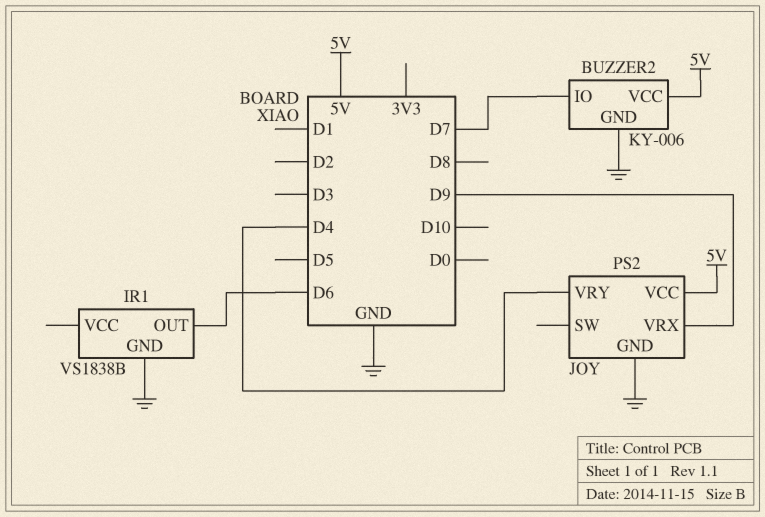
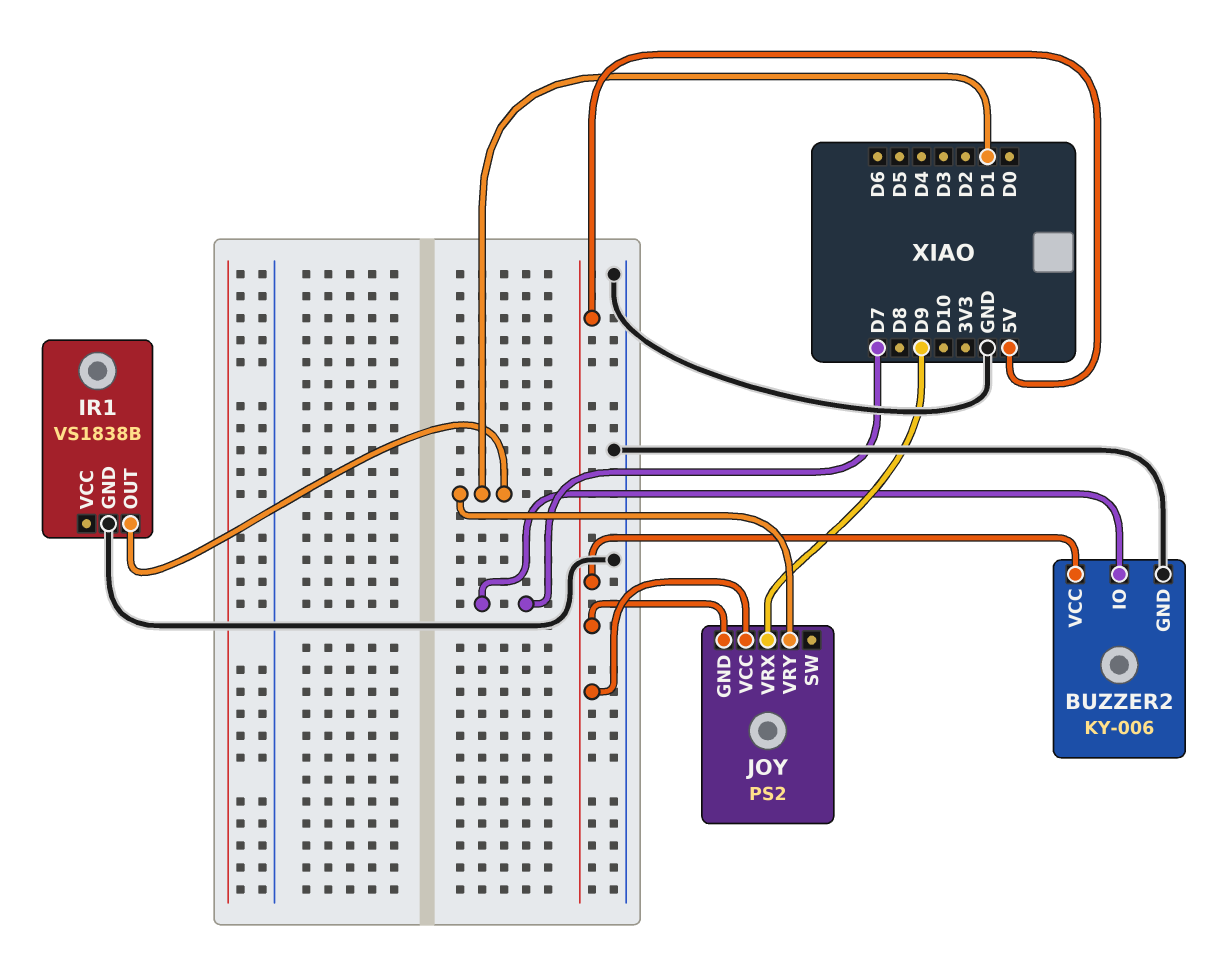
IR1 pin OUT: D6 -> D1
JOY pin GND: GND -> 5V
JOY pin VRY: D4 -> D1

